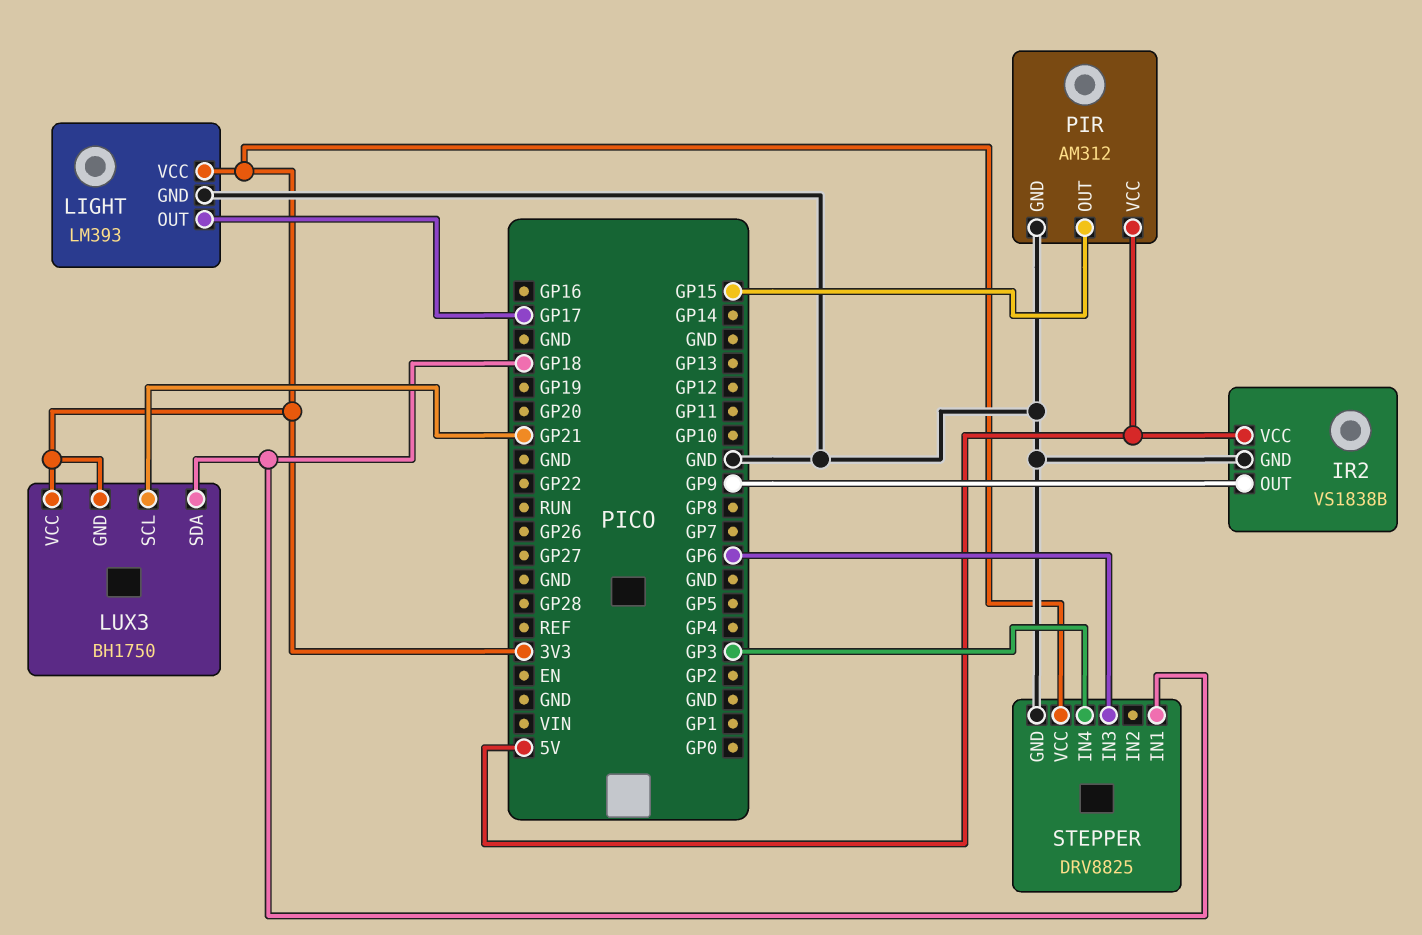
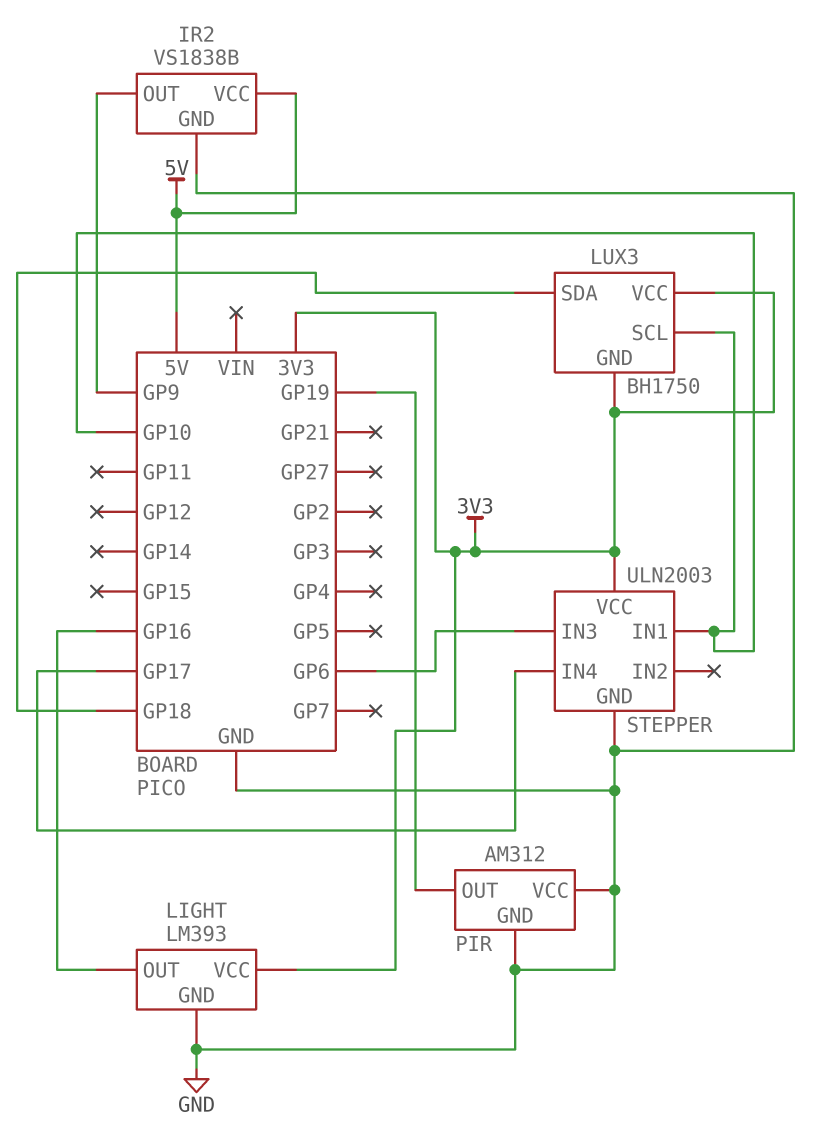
LIGHT pin OUT: GP17 -> GP16
LUX3 pin SCL: GP21 -> GP10
PIR pin OUT: GP15 -> GP19
PIR pin VCC: 5V -> GND
STEPPER: DRV8825 -> ULN2003
STEPPER pin IN1: GP18 -> GP10
STEPPER pin IN4: GP3 -> GP17

